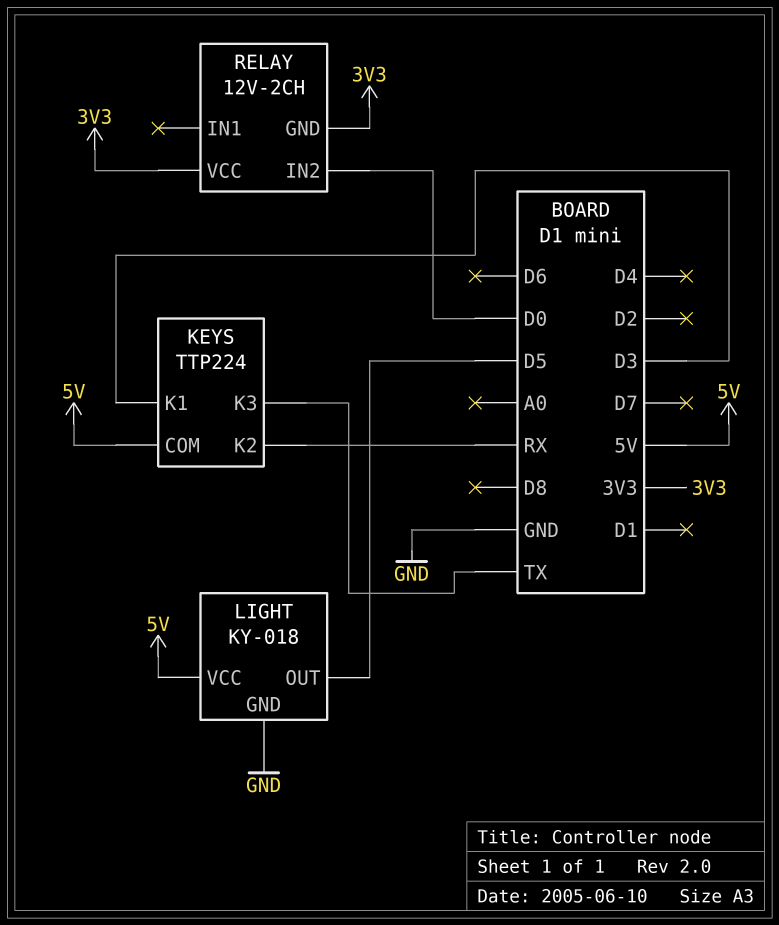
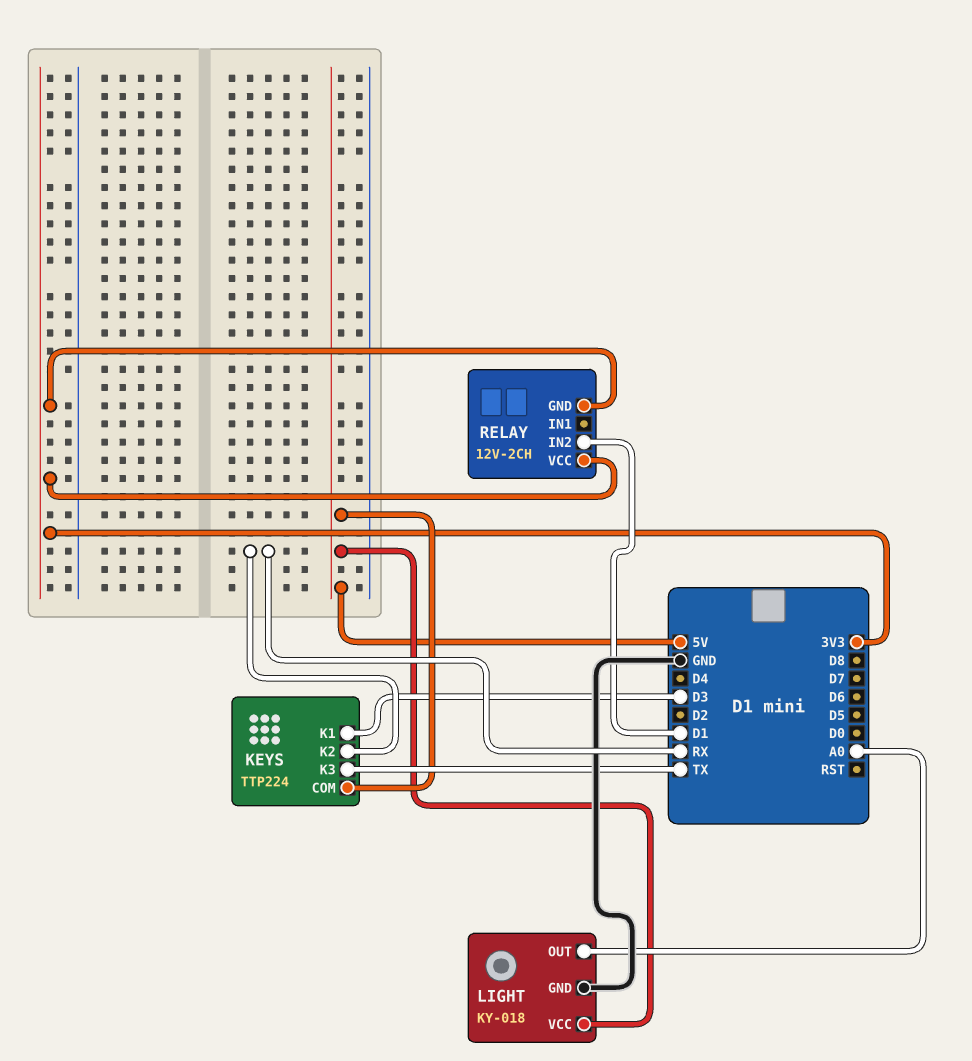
LIGHT pin OUT: D5 -> A0
RELAY pin IN2: D0 -> D1

